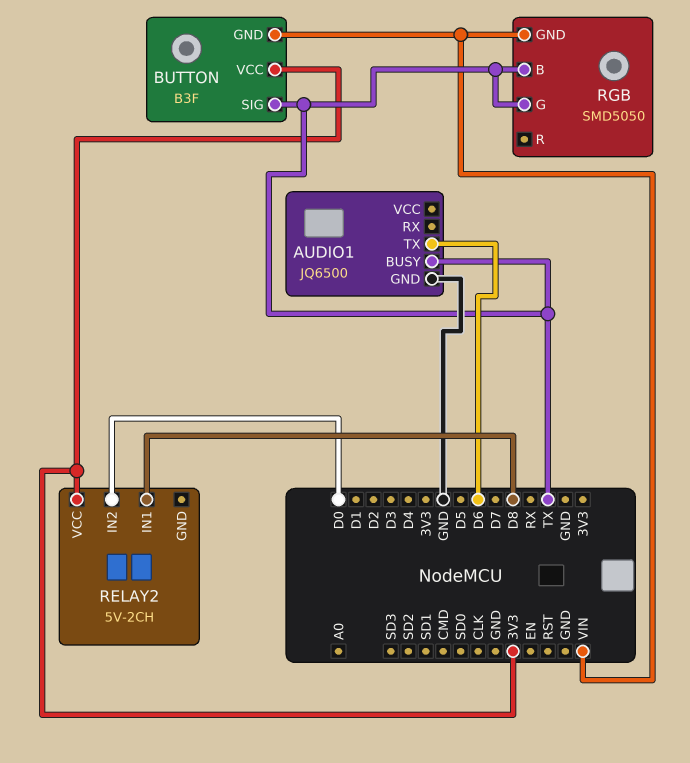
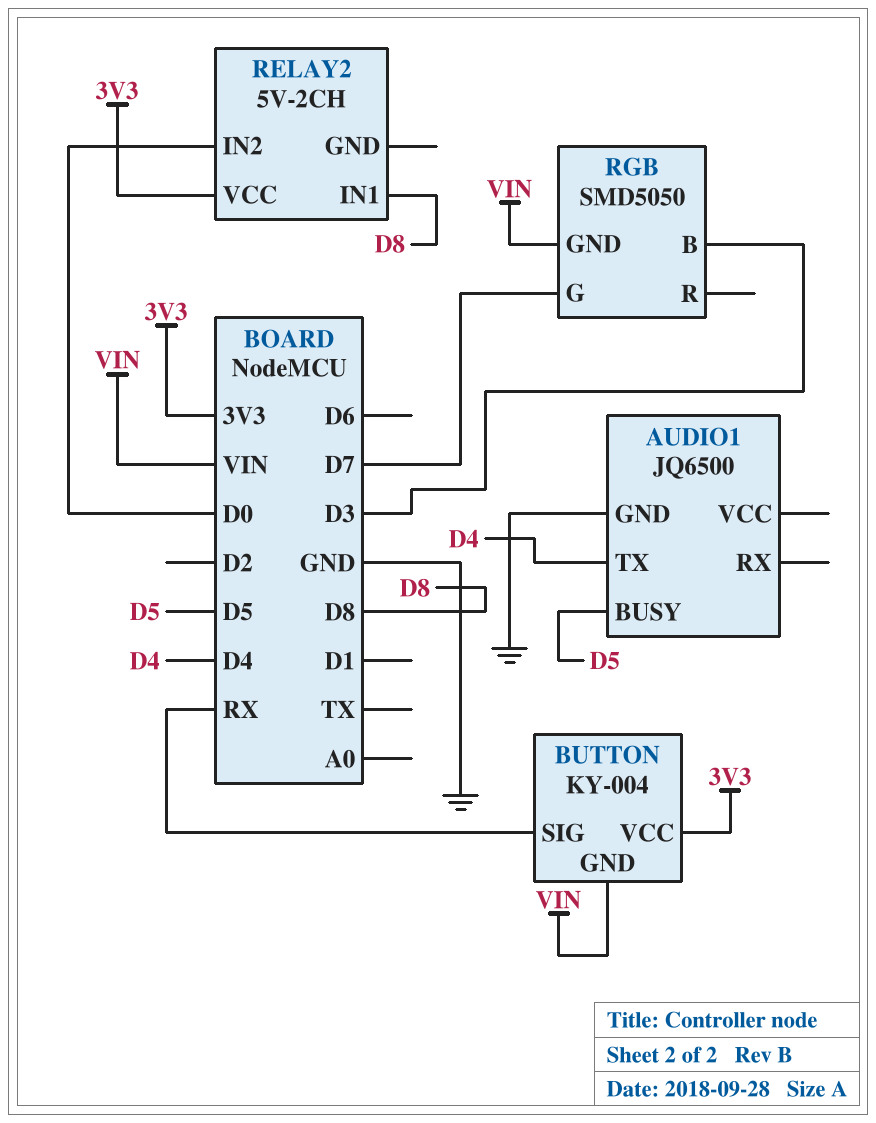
AUDIO1 pin BUSY: TX -> D5
AUDIO1 pin TX: D6 -> D4
BUTTON: B3F -> KY-004
BUTTON pin SIG: TX -> RX
RGB pin B: TX -> D3
RGB pin G: TX -> D7

